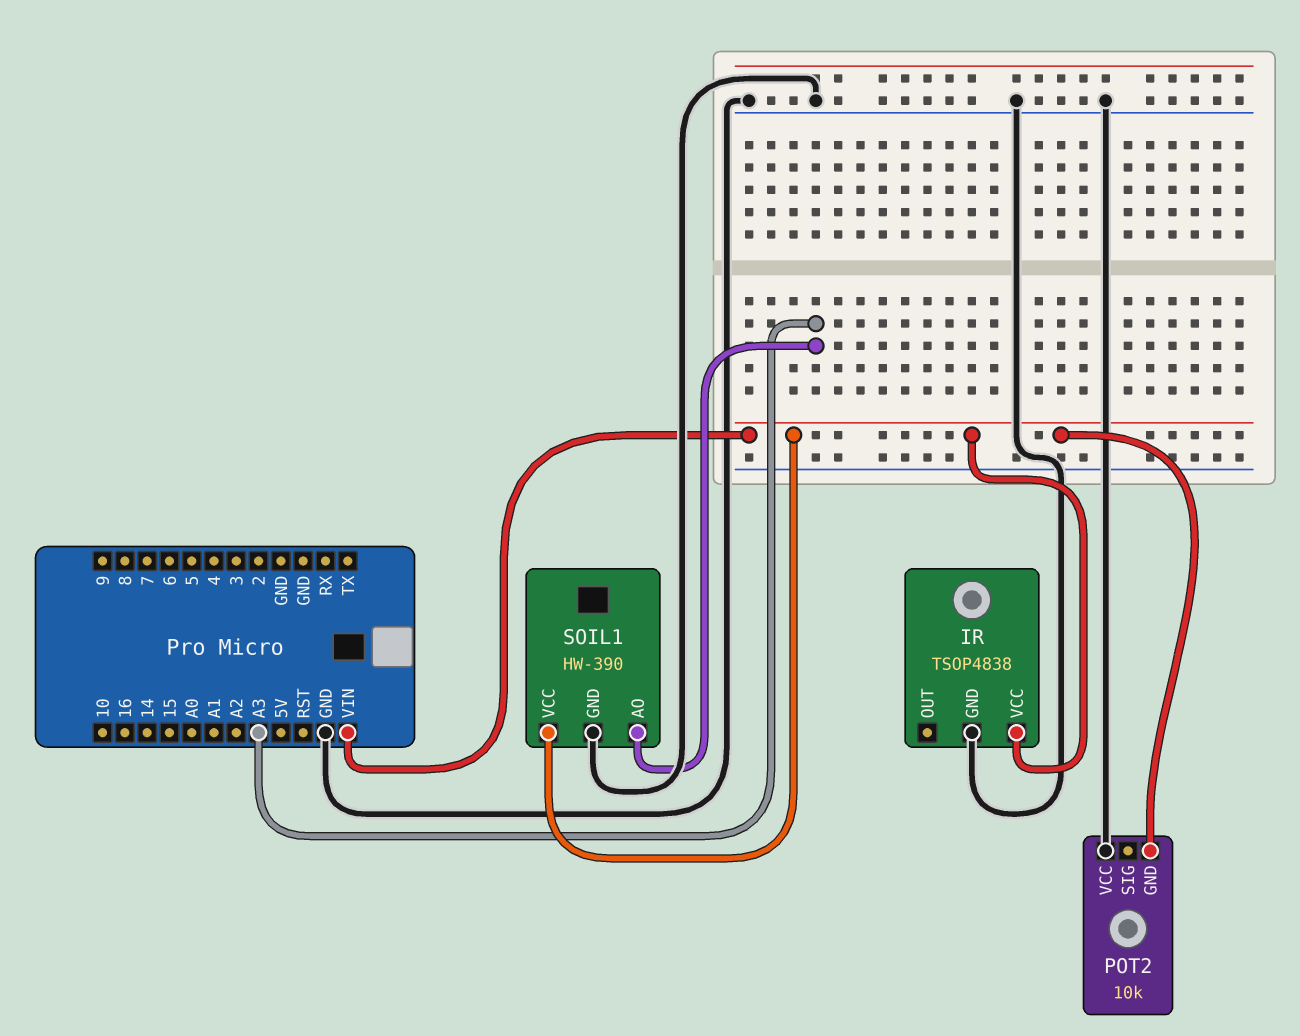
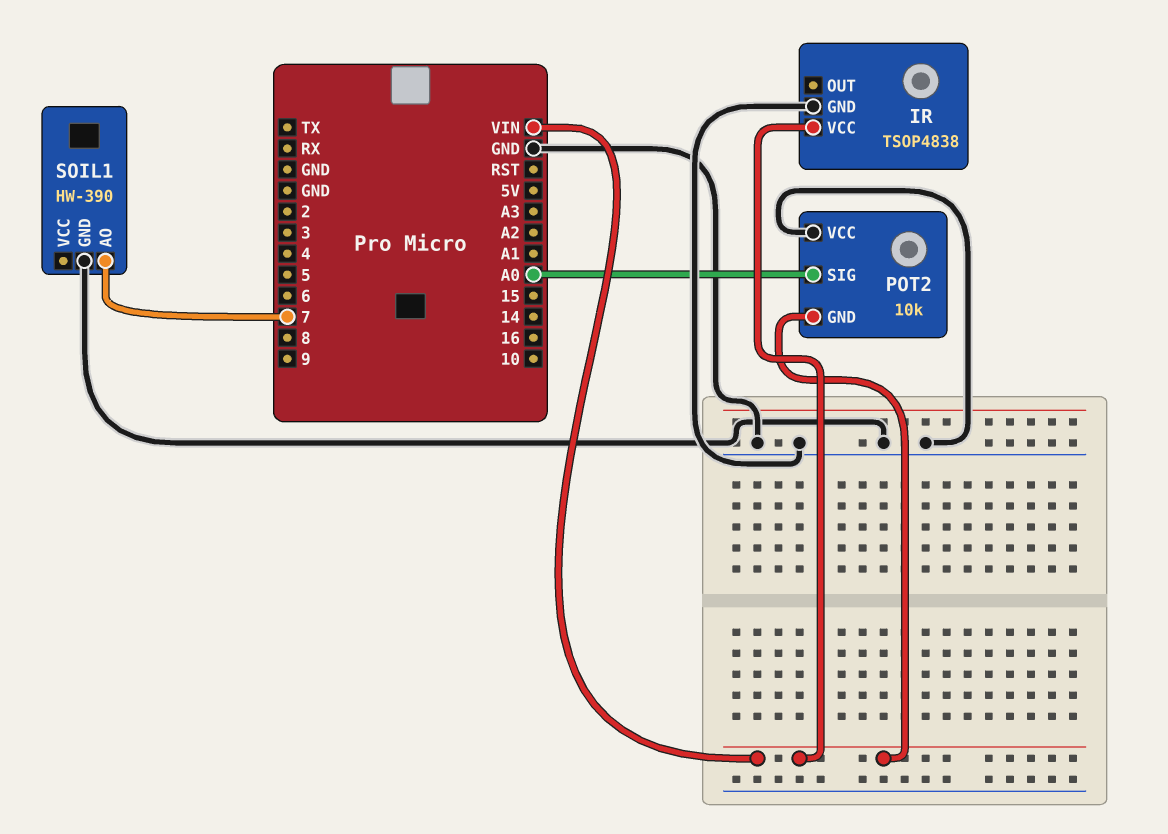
POT2 pin SIG: none -> A0
SOIL1 pin AO: A3 -> 7
SOIL1 pin VCC: VIN -> none

